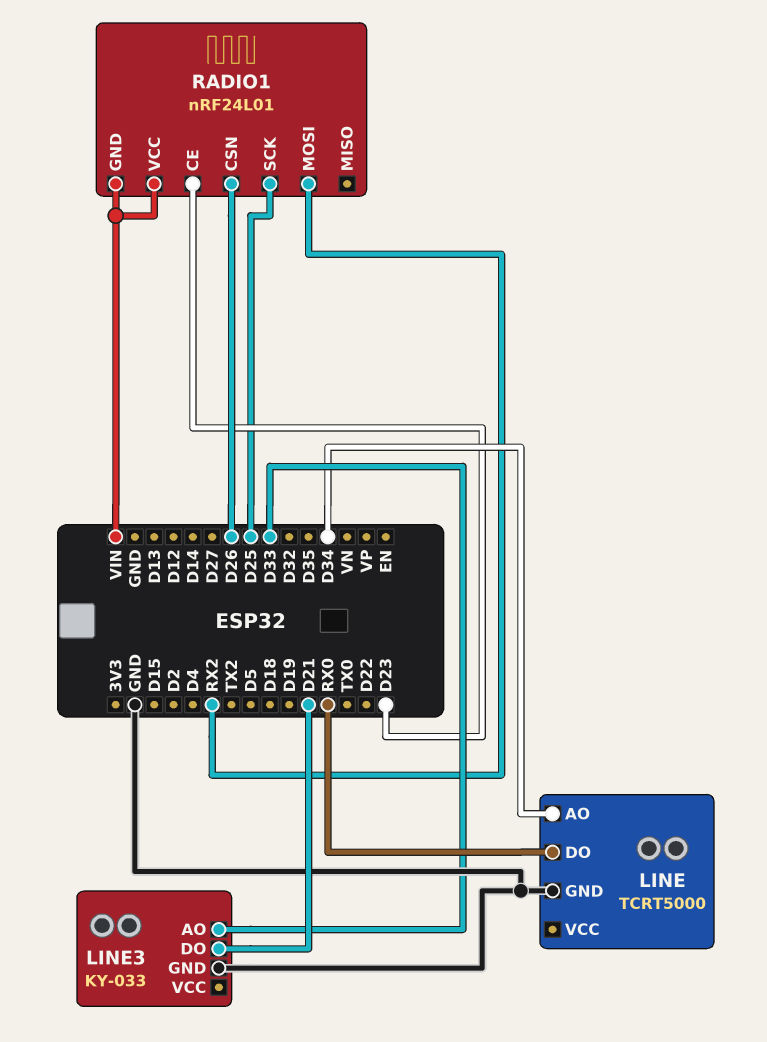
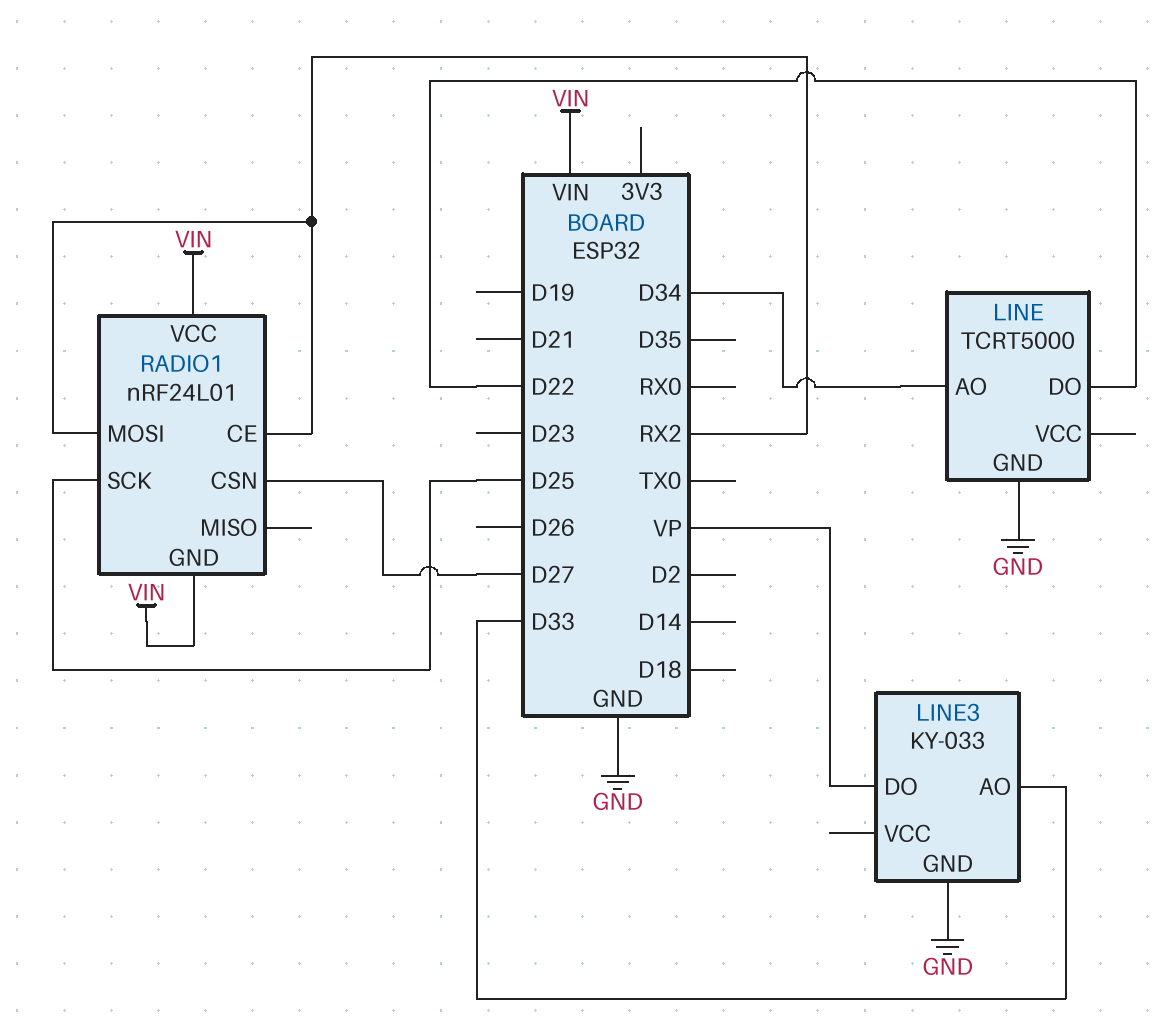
LINE pin DO: RX0 -> D22
LINE3 pin DO: D21 -> VP
RADIO1 pin CE: D23 -> RX2
RADIO1 pin CSN: D26 -> D27

